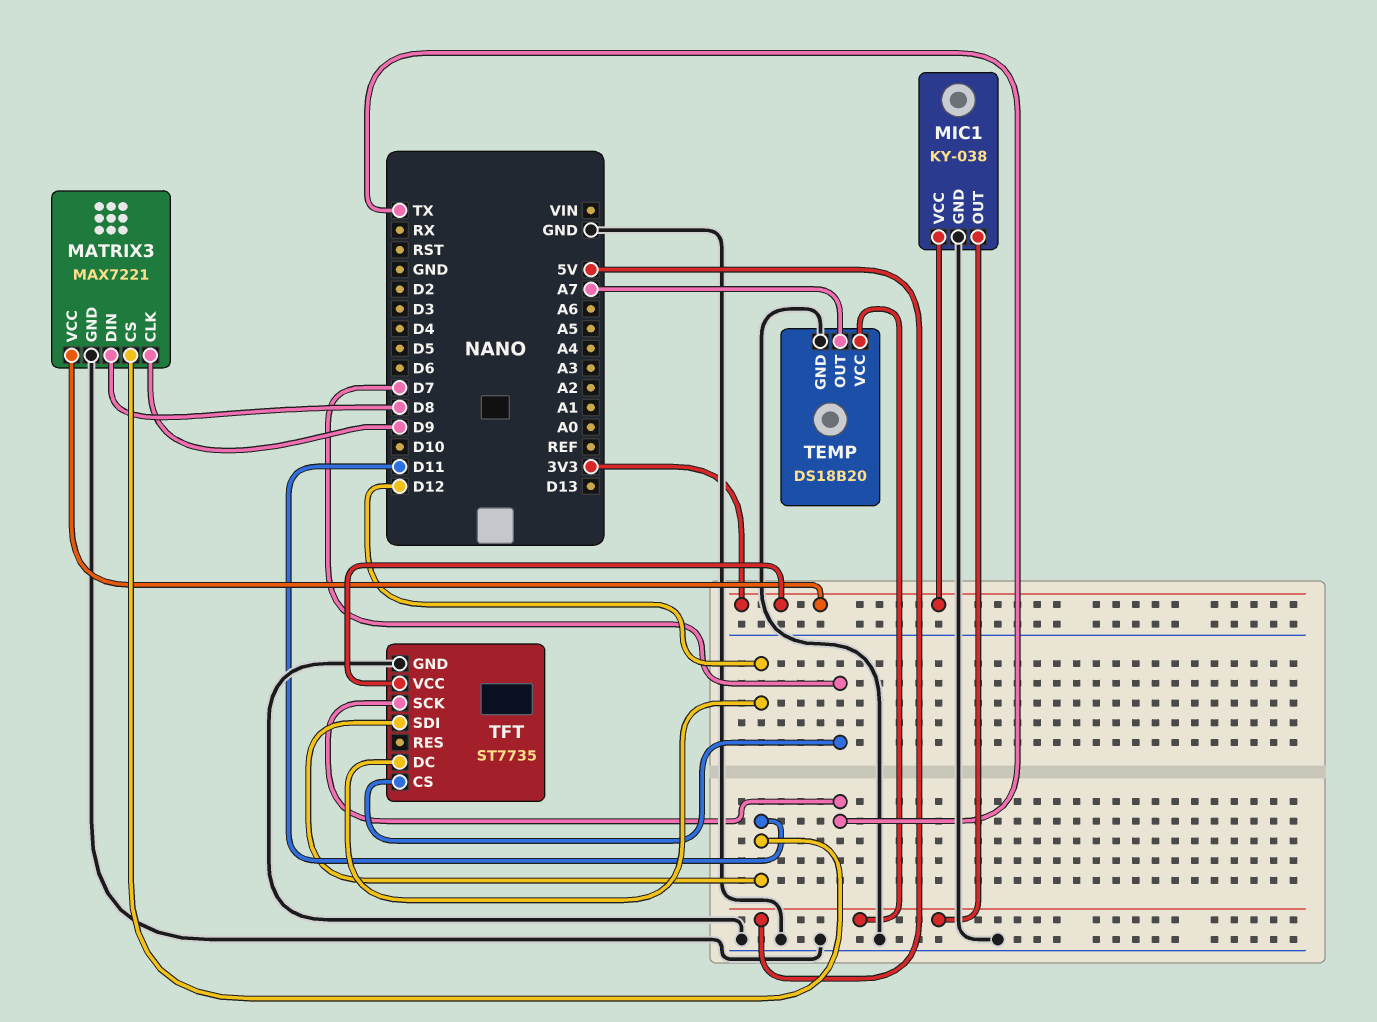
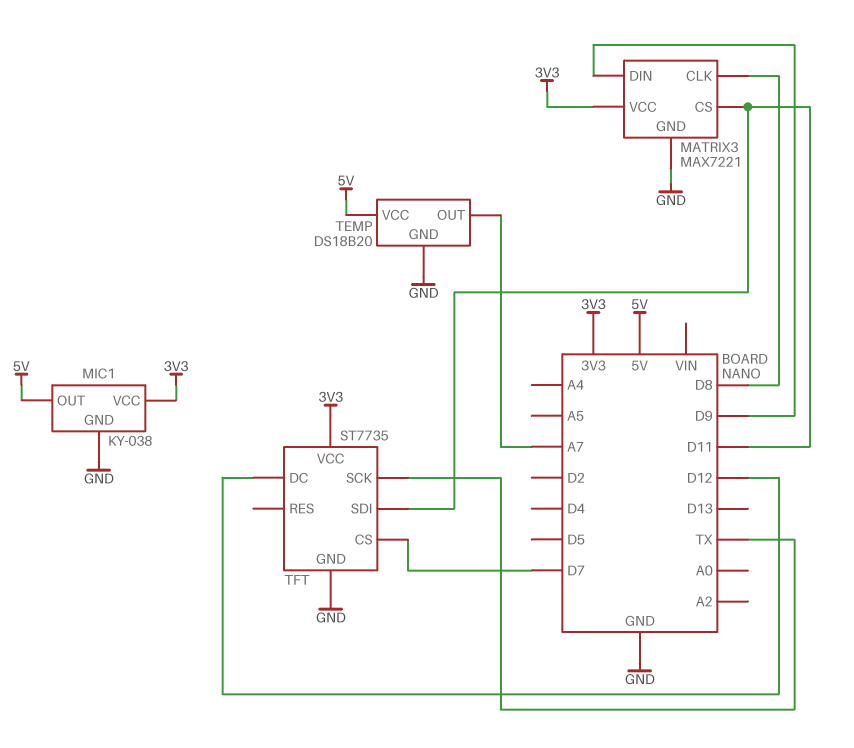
MATRIX3 pin CLK: D9 -> D8
MATRIX3 pin DIN: D8 -> D9

